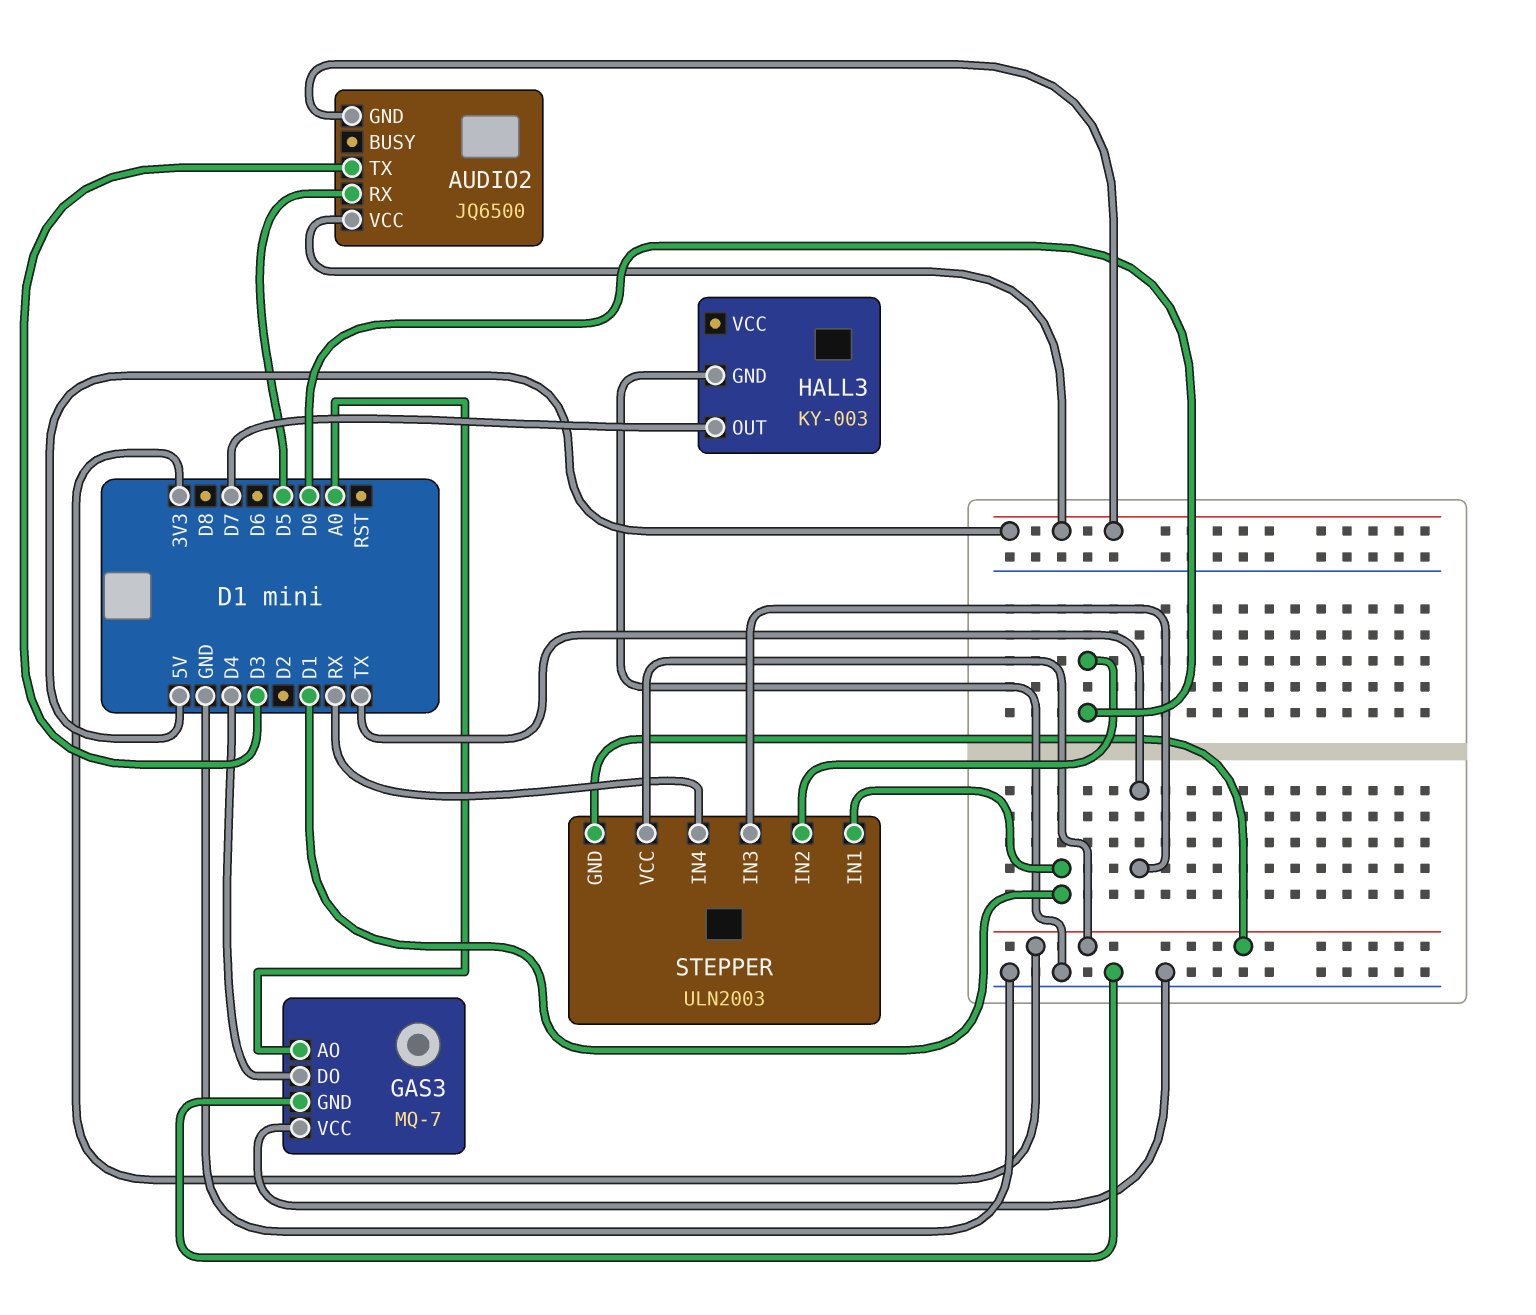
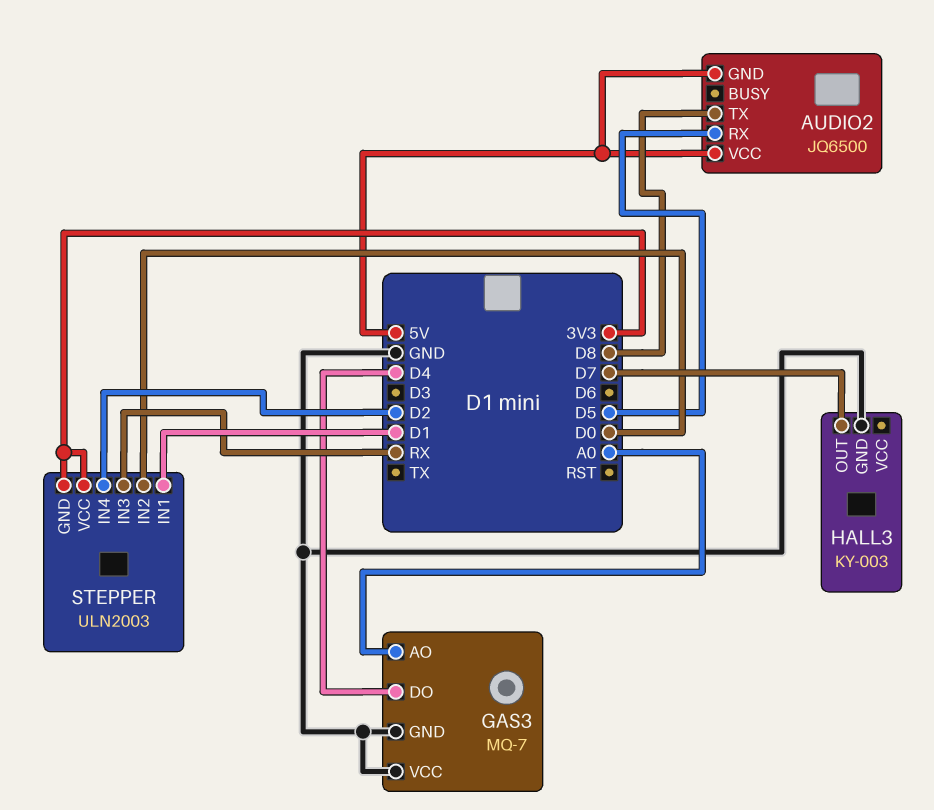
AUDIO2 pin TX: D3 -> D8
STEPPER pin IN3: TX -> RX
STEPPER pin IN4: RX -> D2

